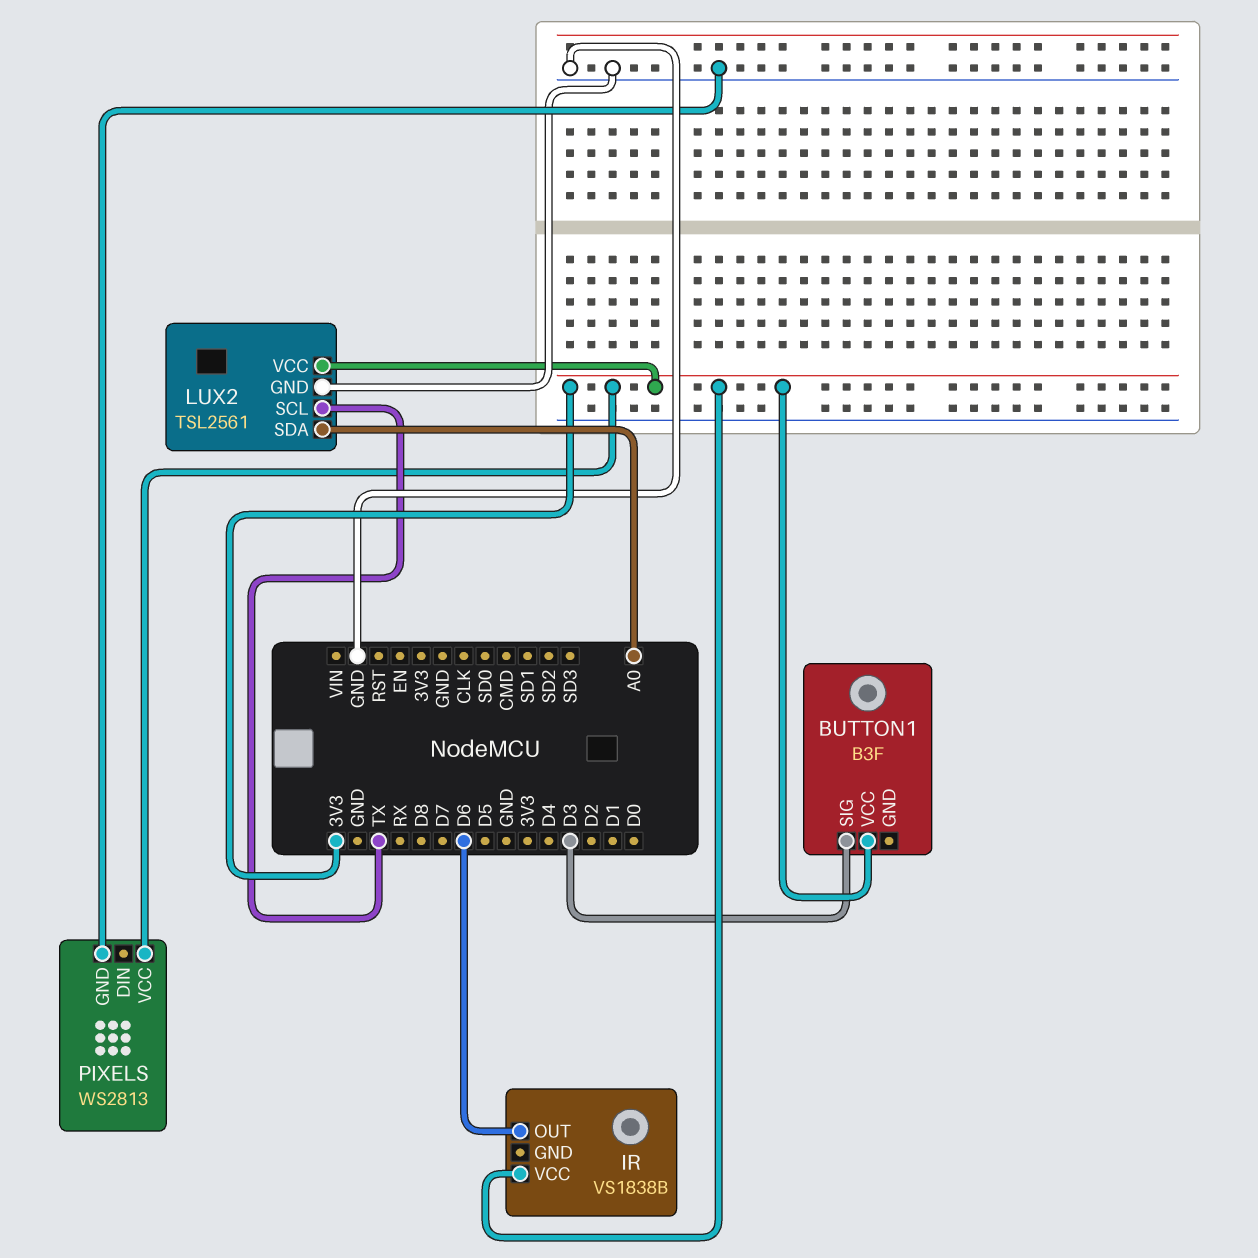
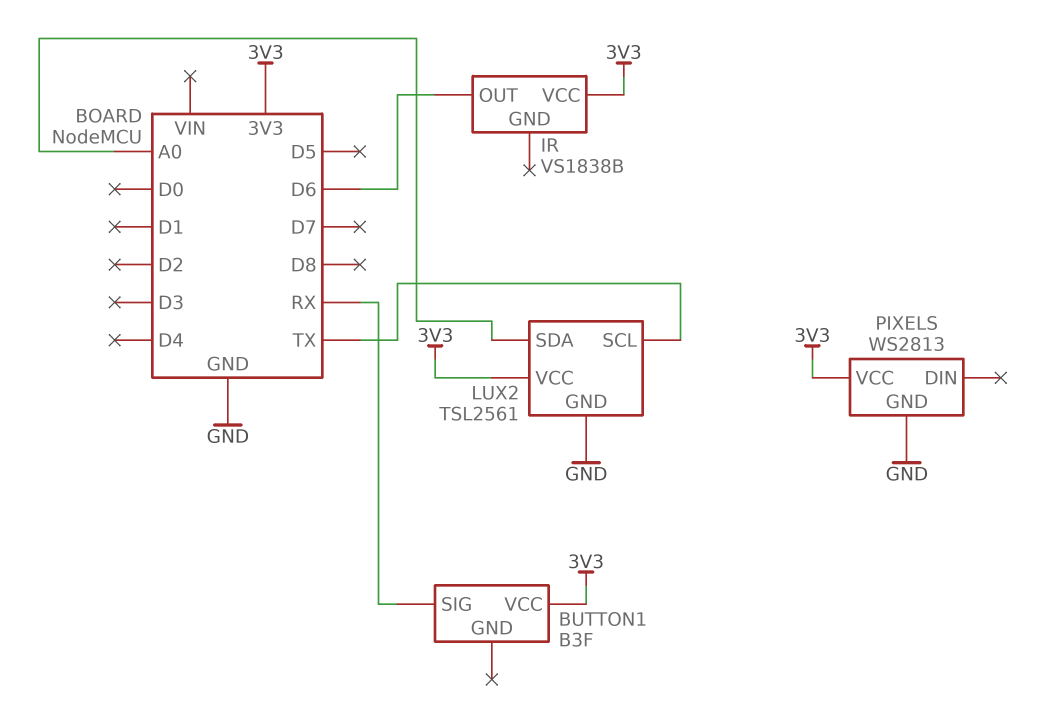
BUTTON1 pin SIG: D3 -> RX

